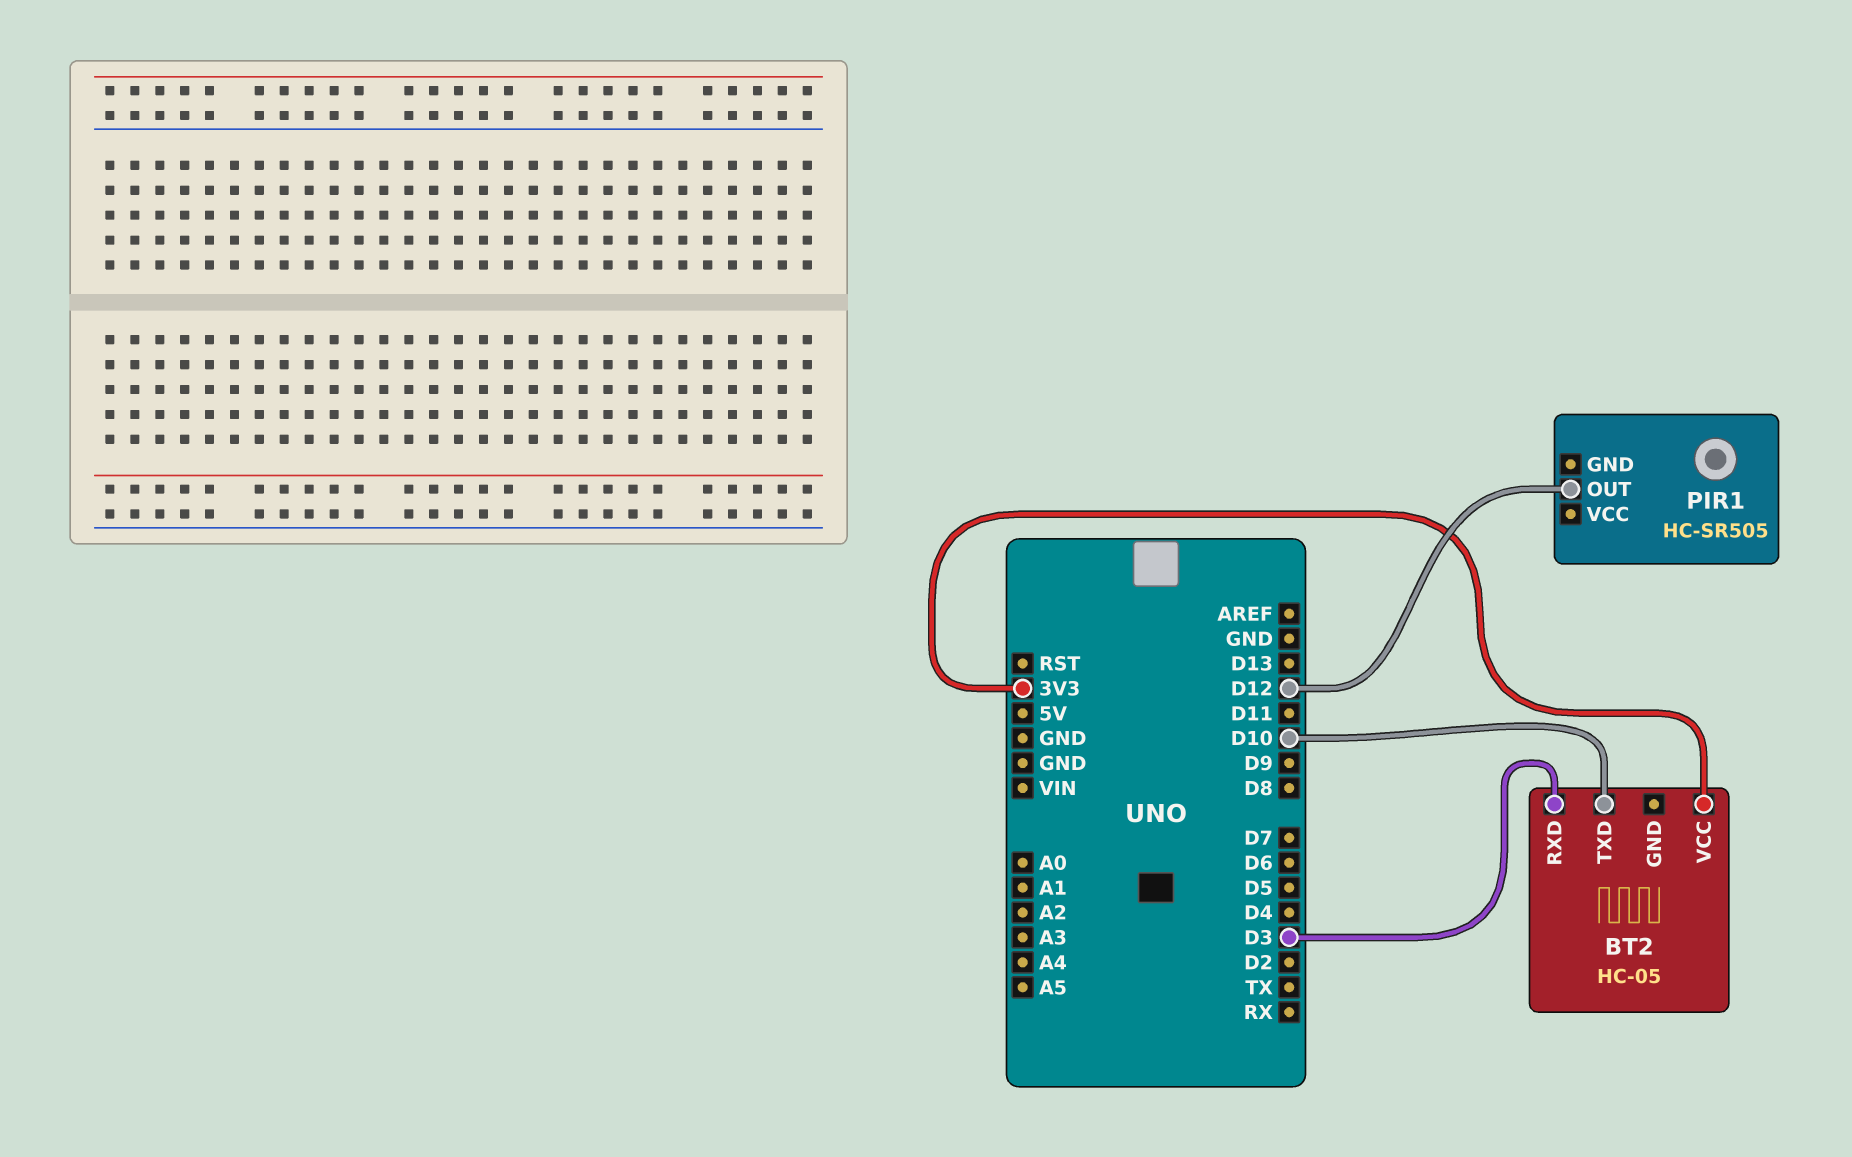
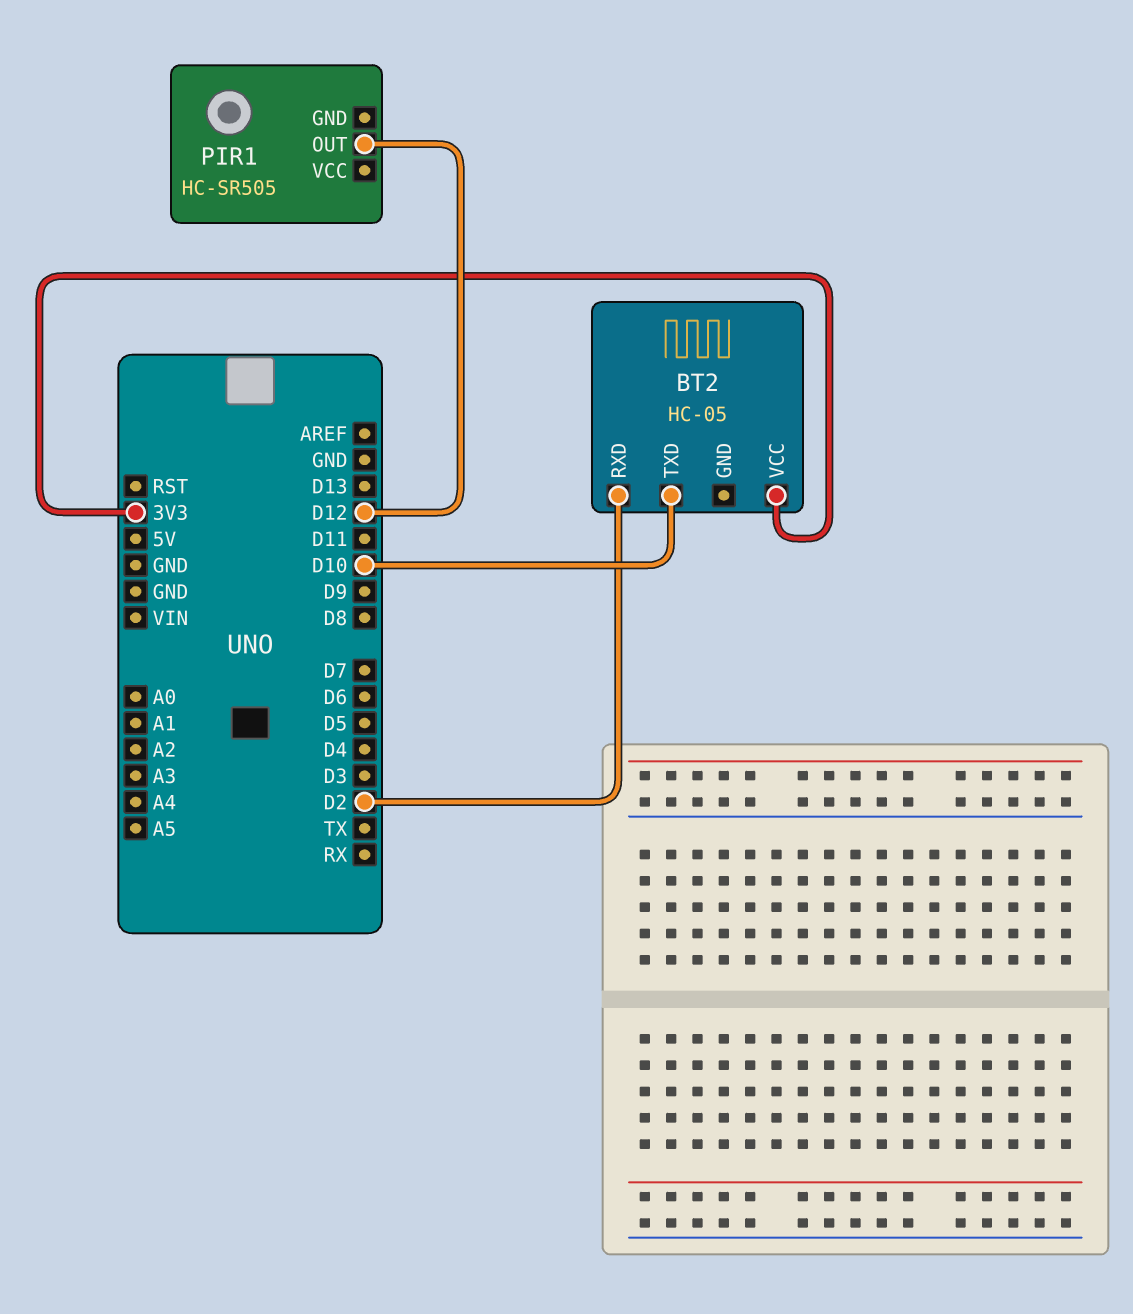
BT2 pin RXD: D3 -> D2

